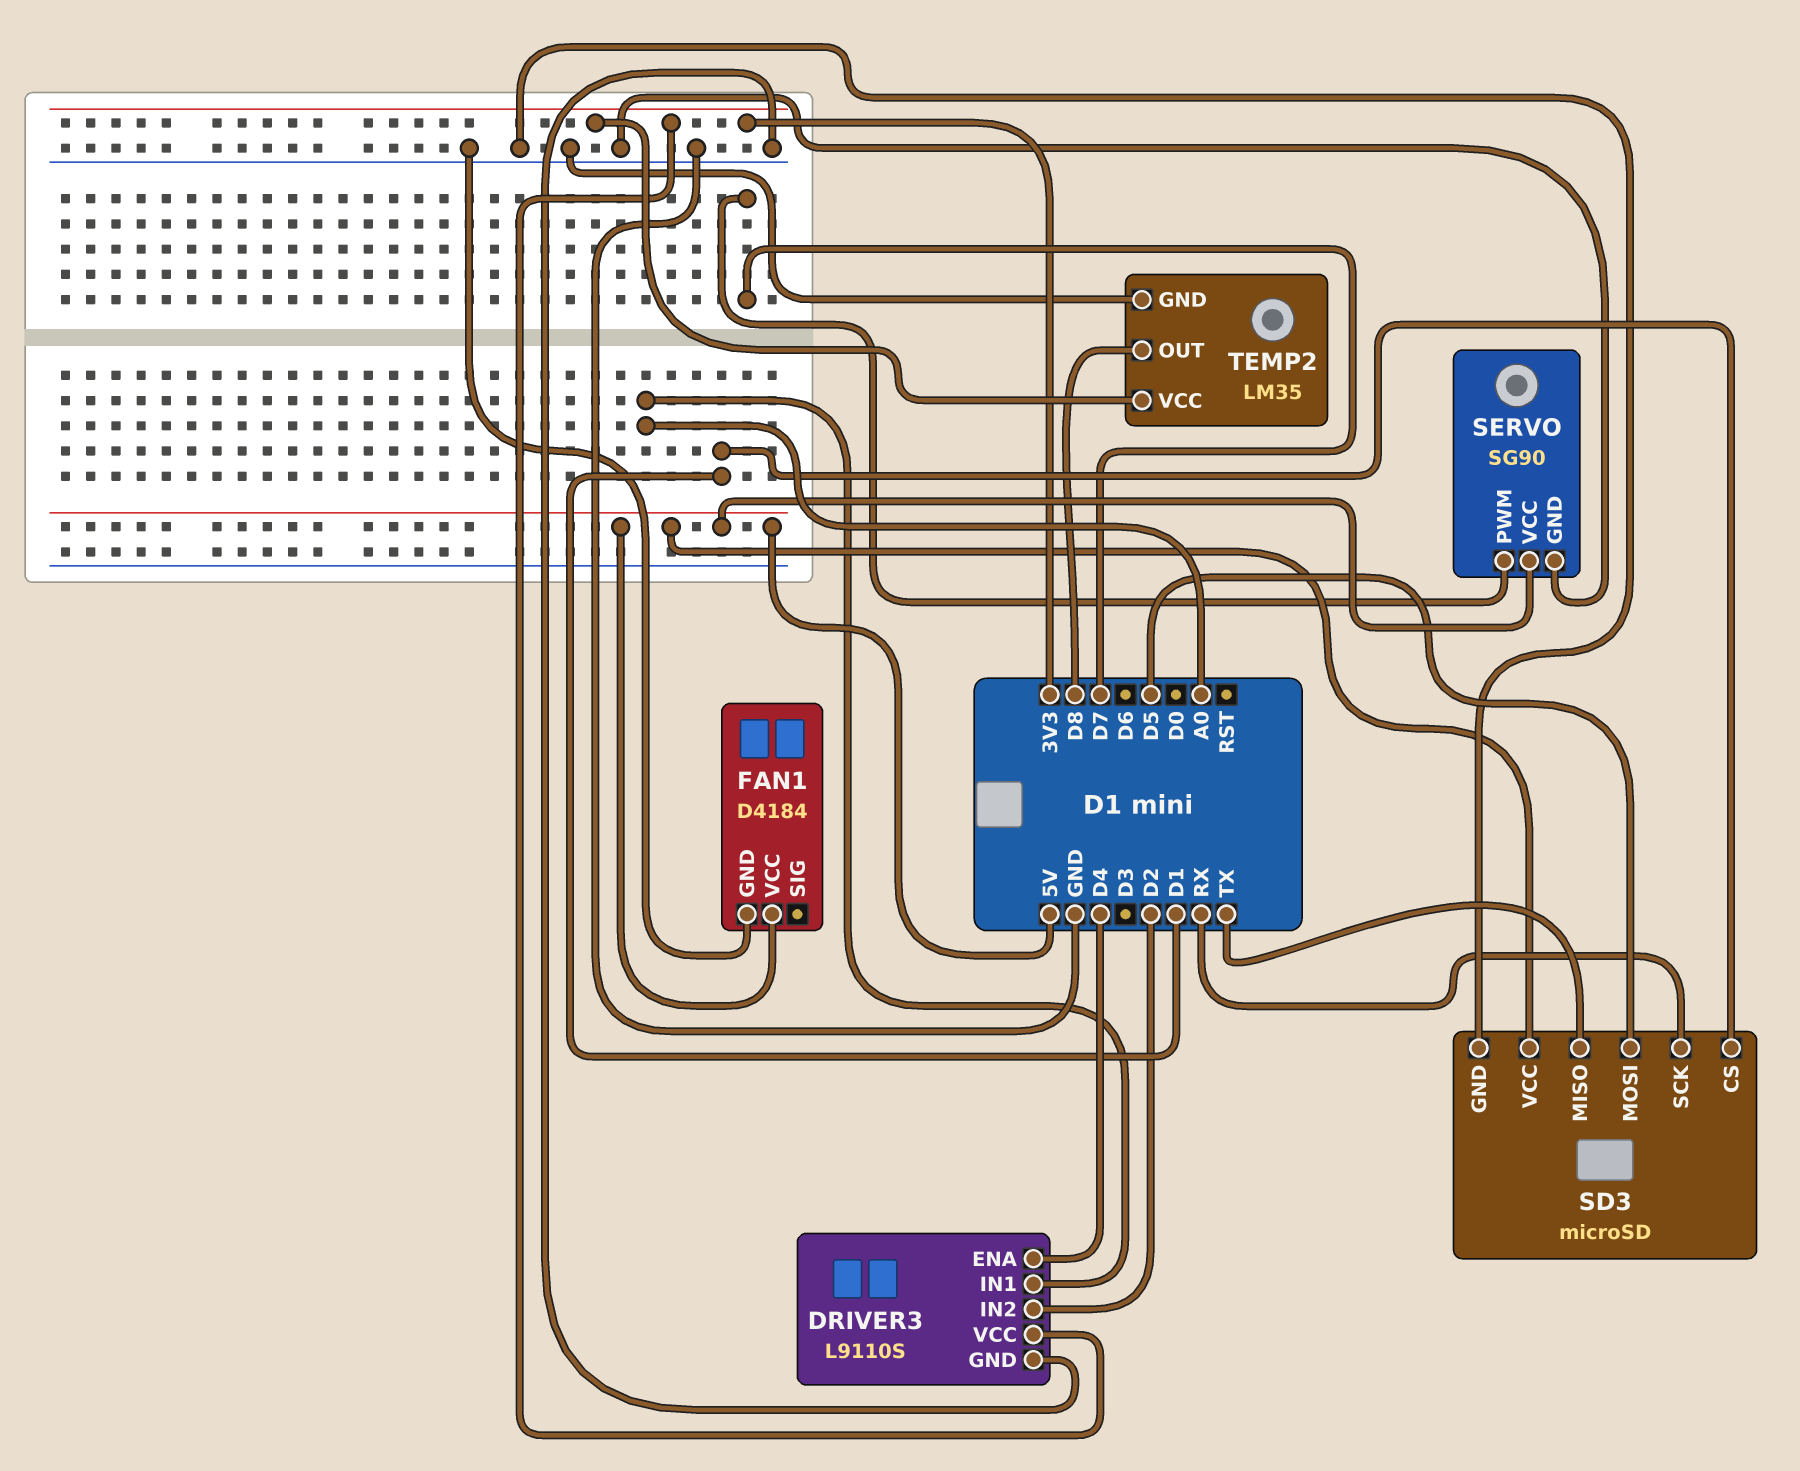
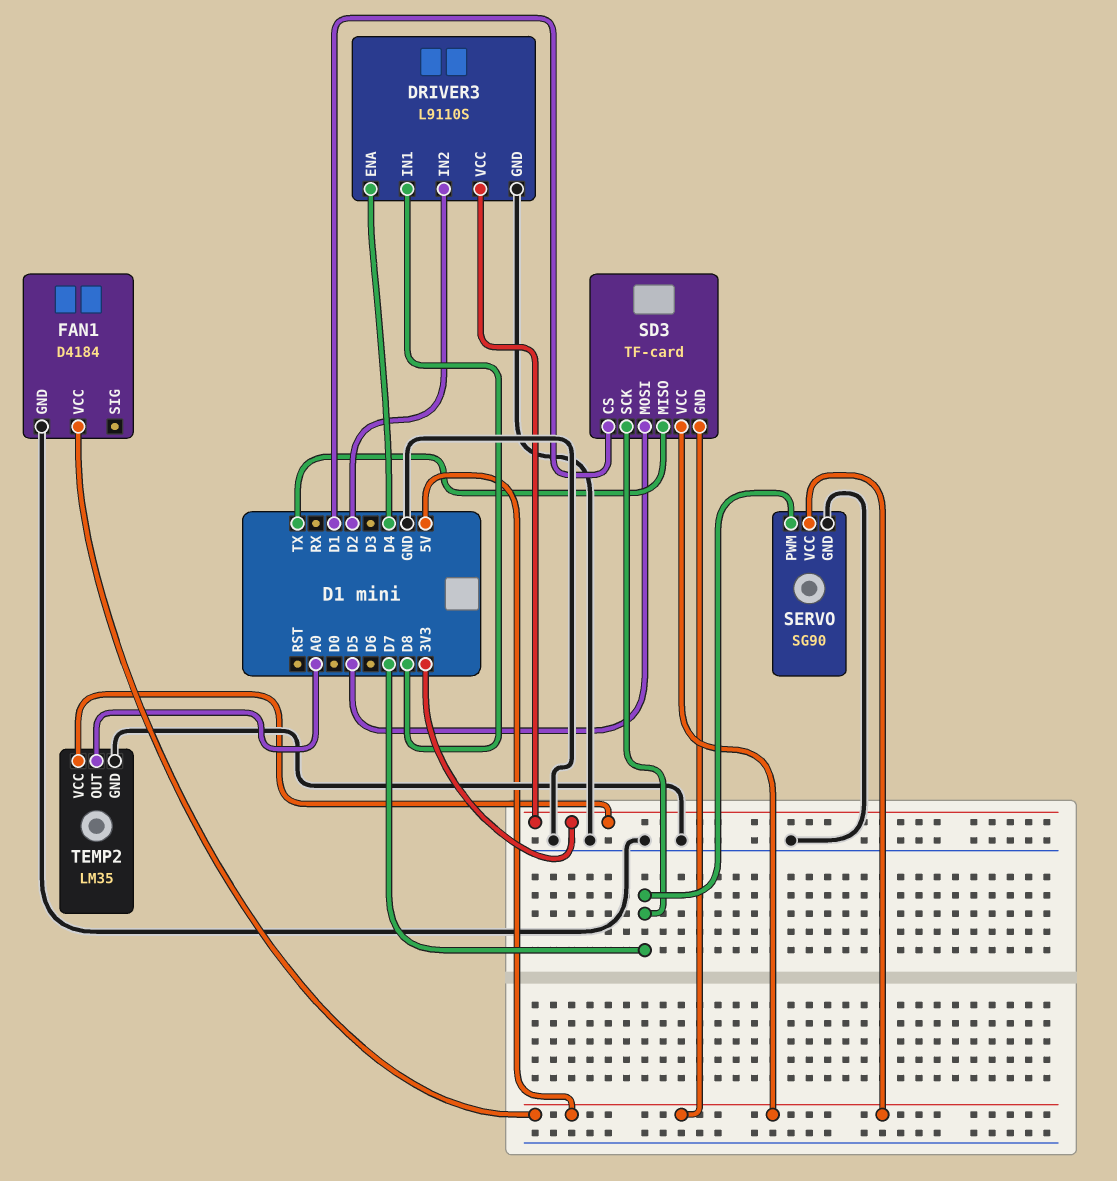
DRIVER3 pin IN1: A0 -> D8
SD3: microSD -> TF-card
SD3 pin GND: GND -> 5V
SD3 pin SCK: RX -> D7
TEMP2 pin OUT: D8 -> A0

